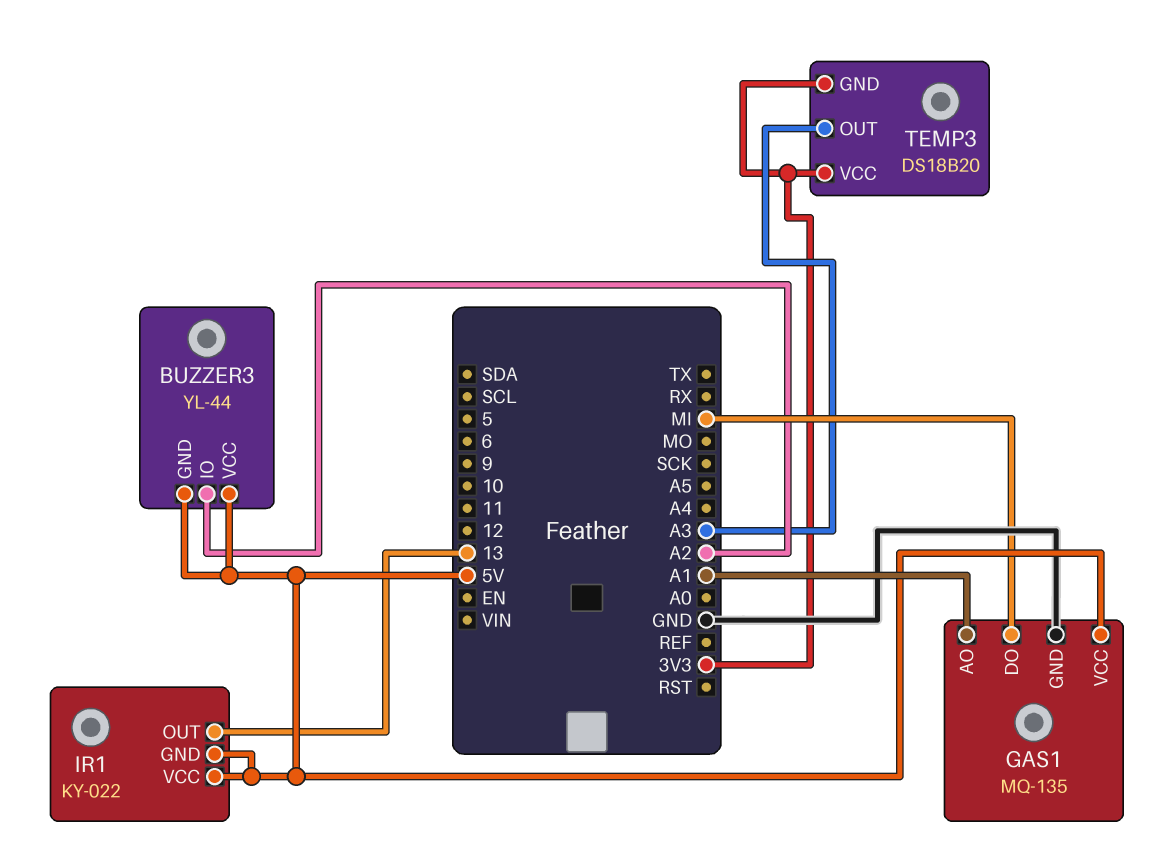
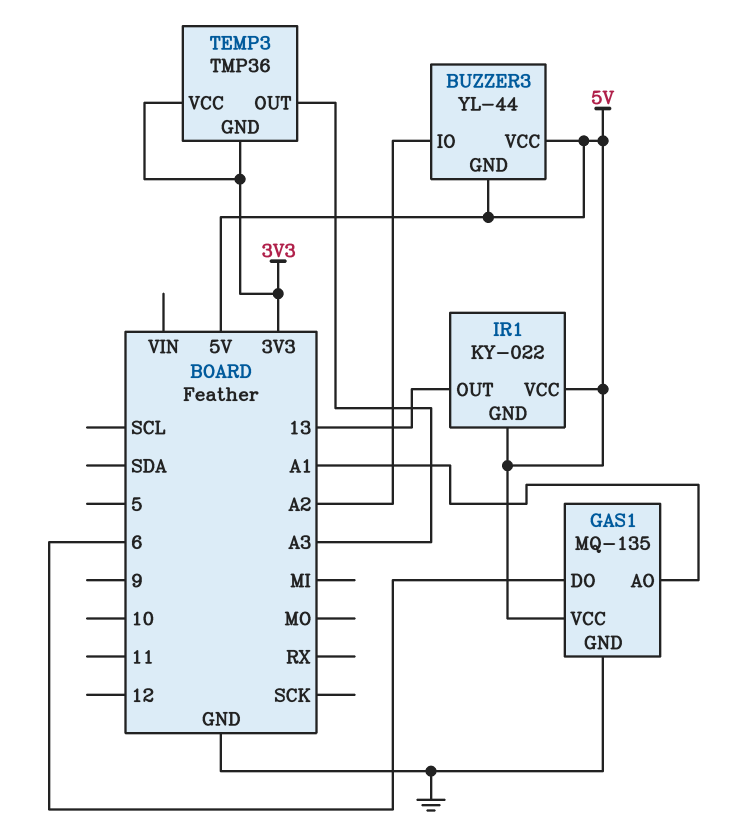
GAS1 pin DO: MI -> 6
TEMP3: DS18B20 -> TMP36

